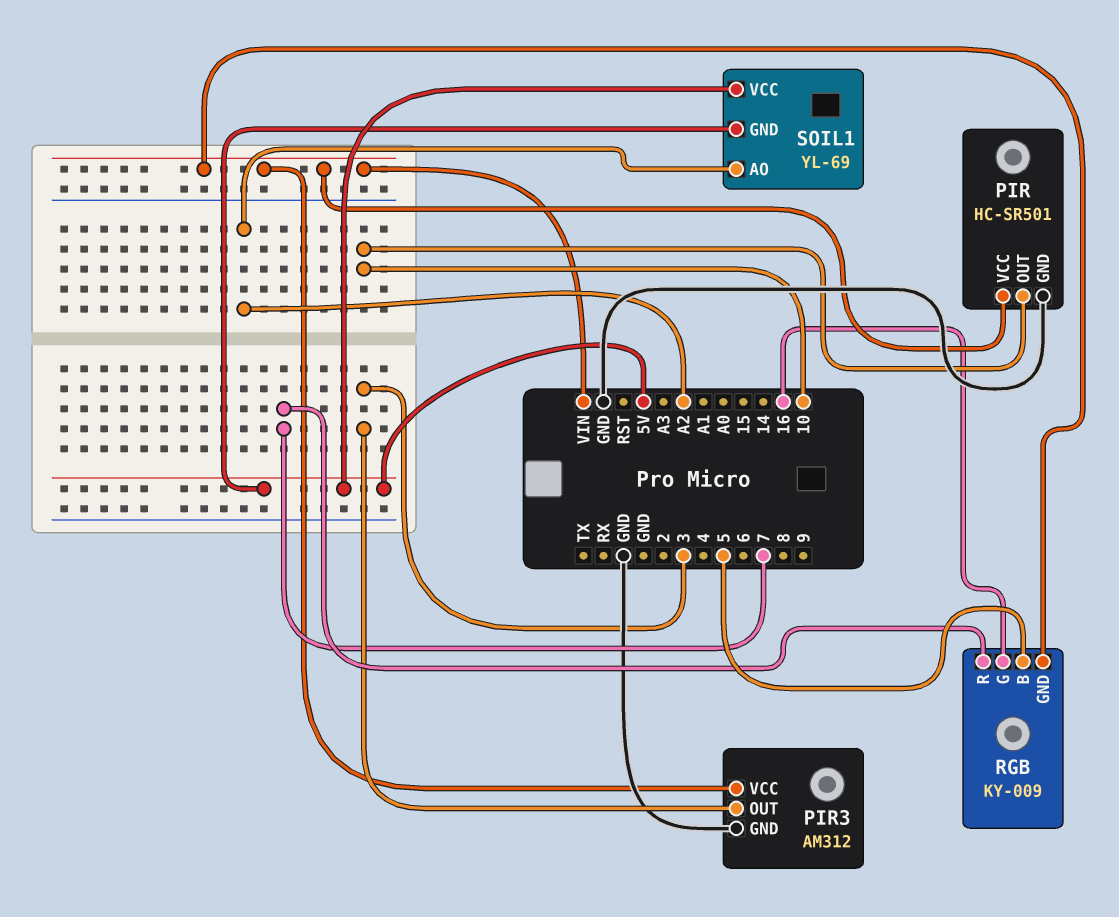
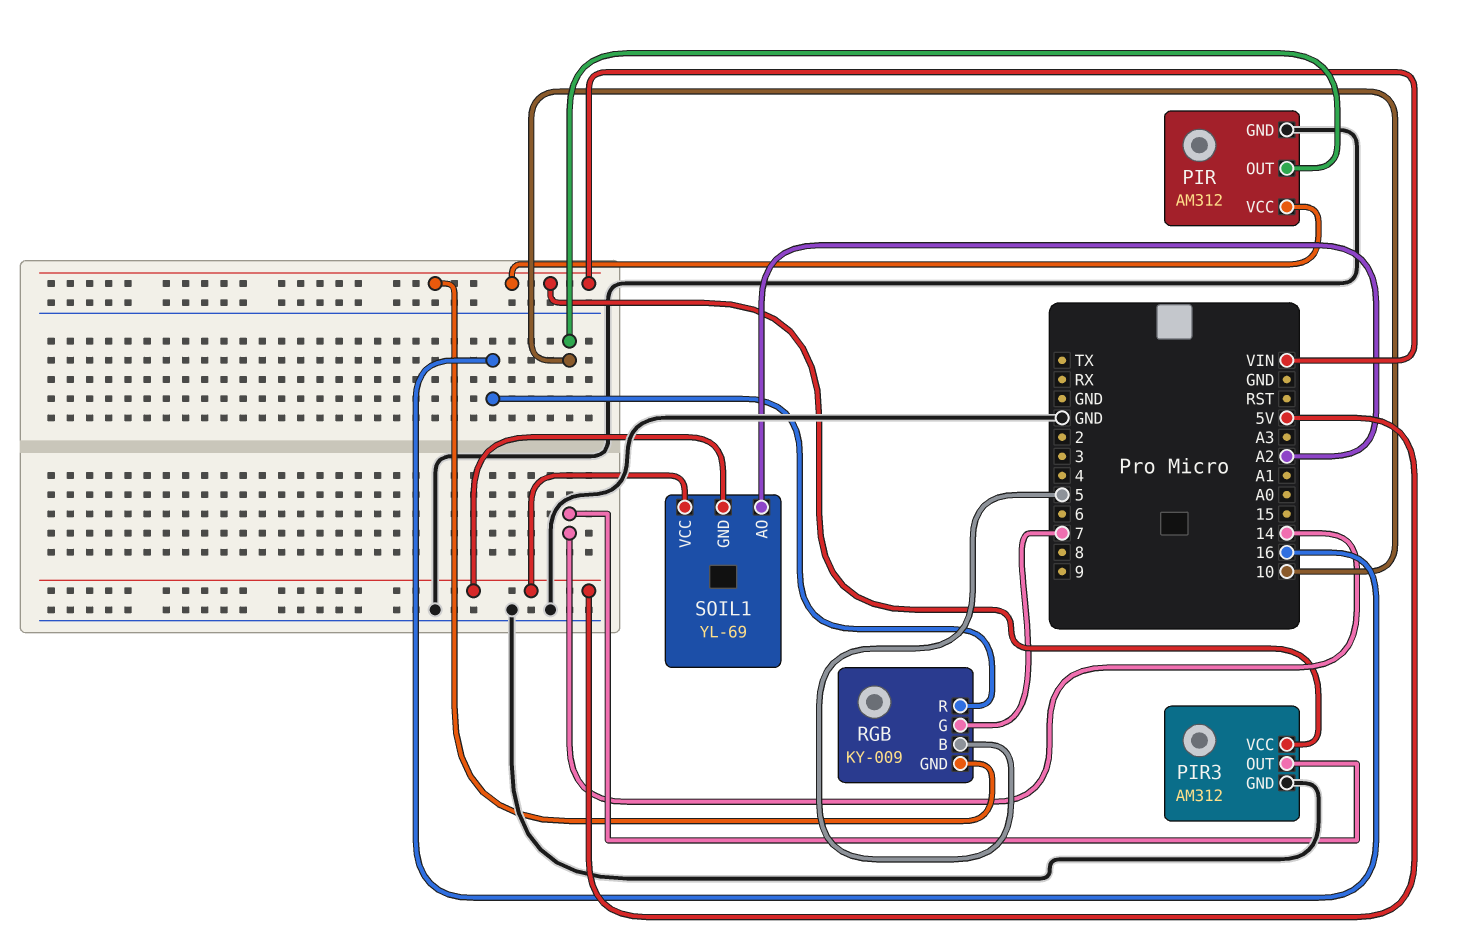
PIR: HC-SR501 -> AM312
PIR3 pin OUT: 3 -> 14
RGB pin G: 16 -> 7
RGB pin R: 7 -> 16

